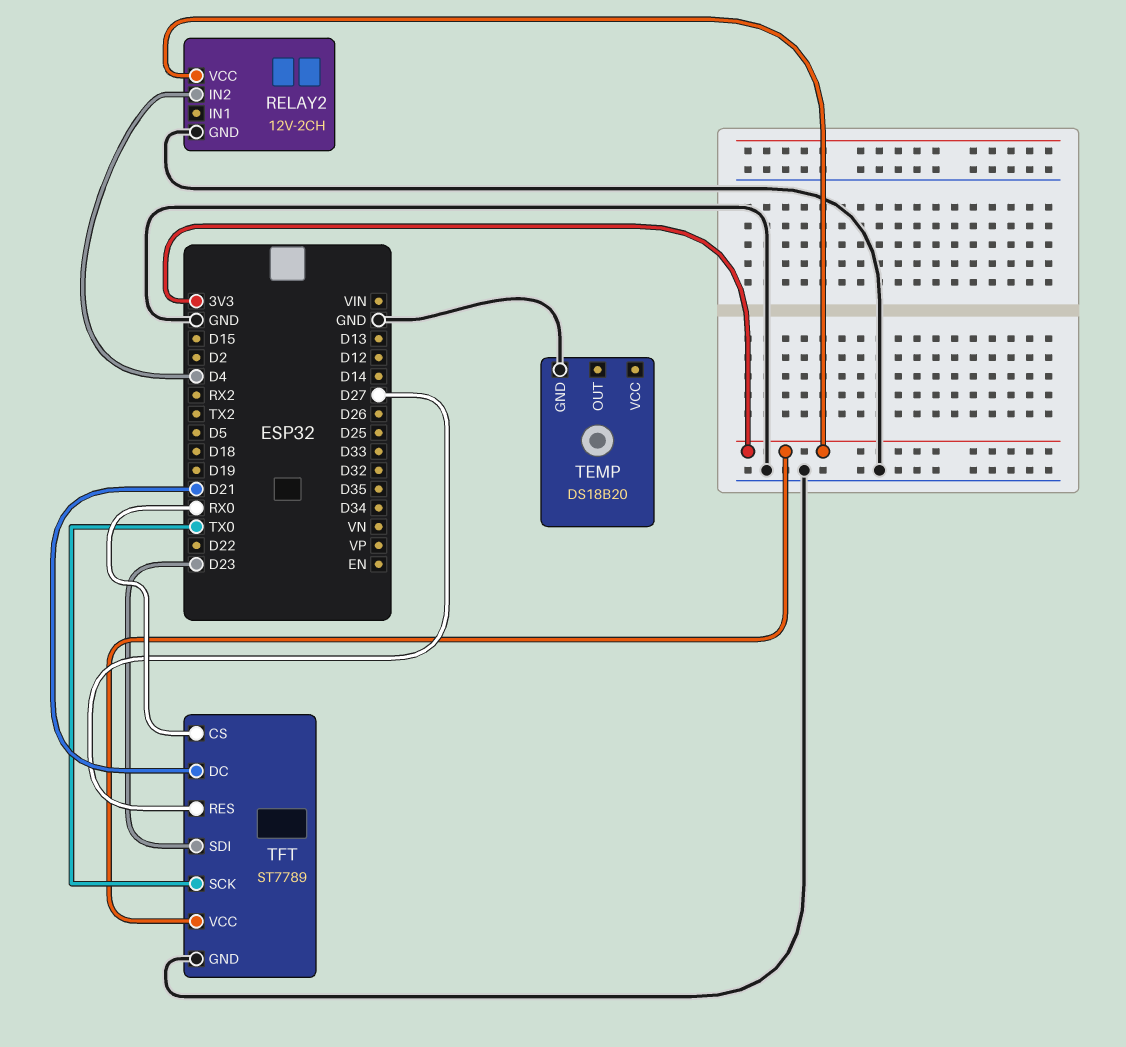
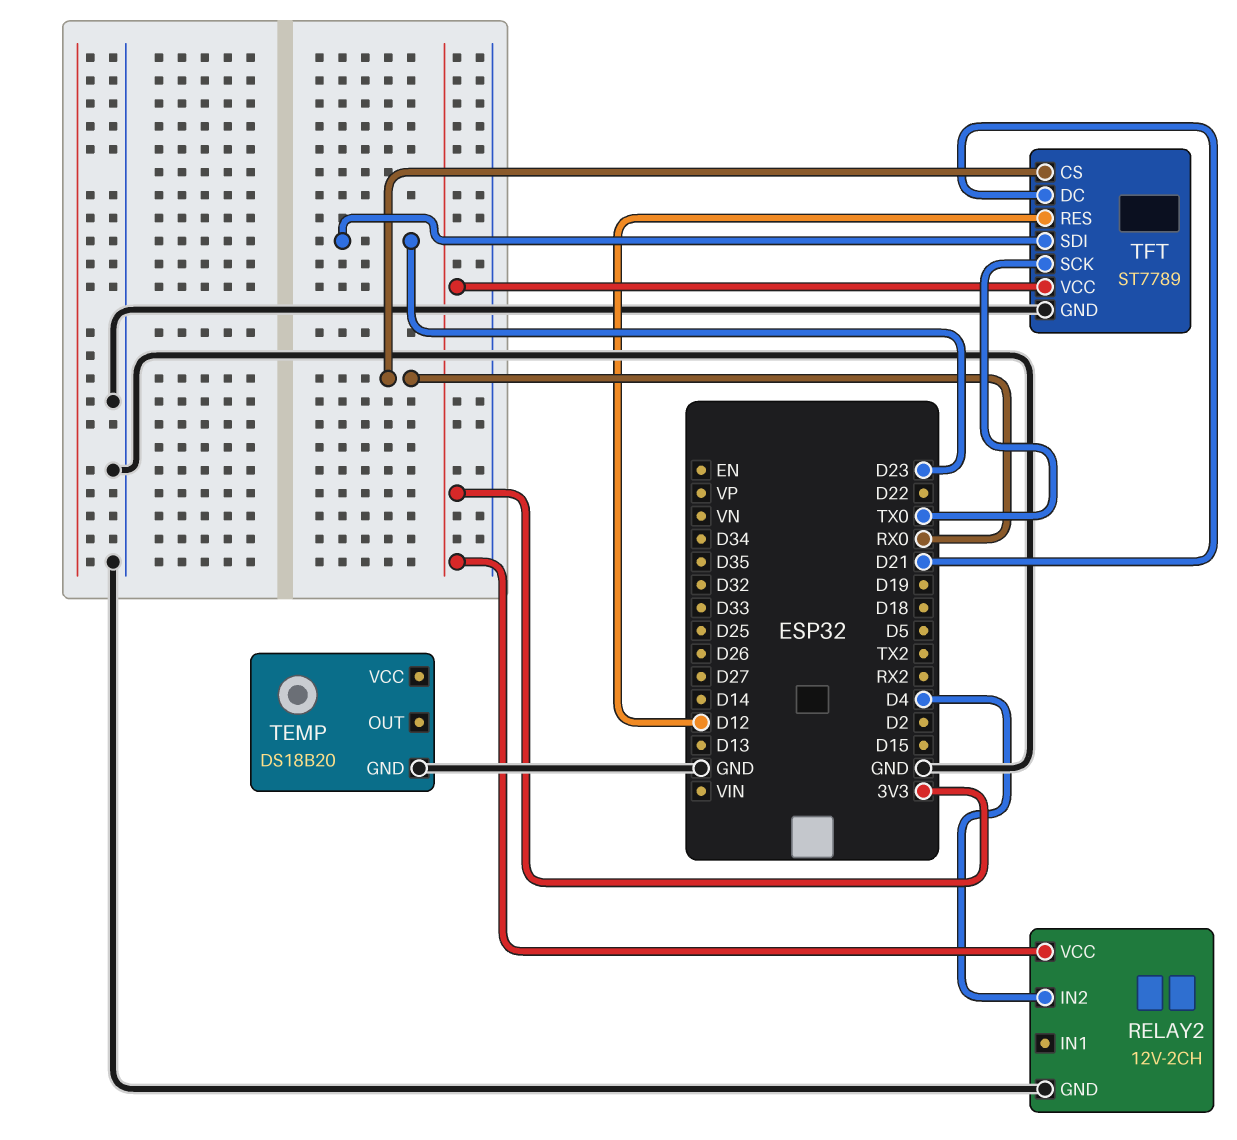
TFT pin RES: D27 -> D12

